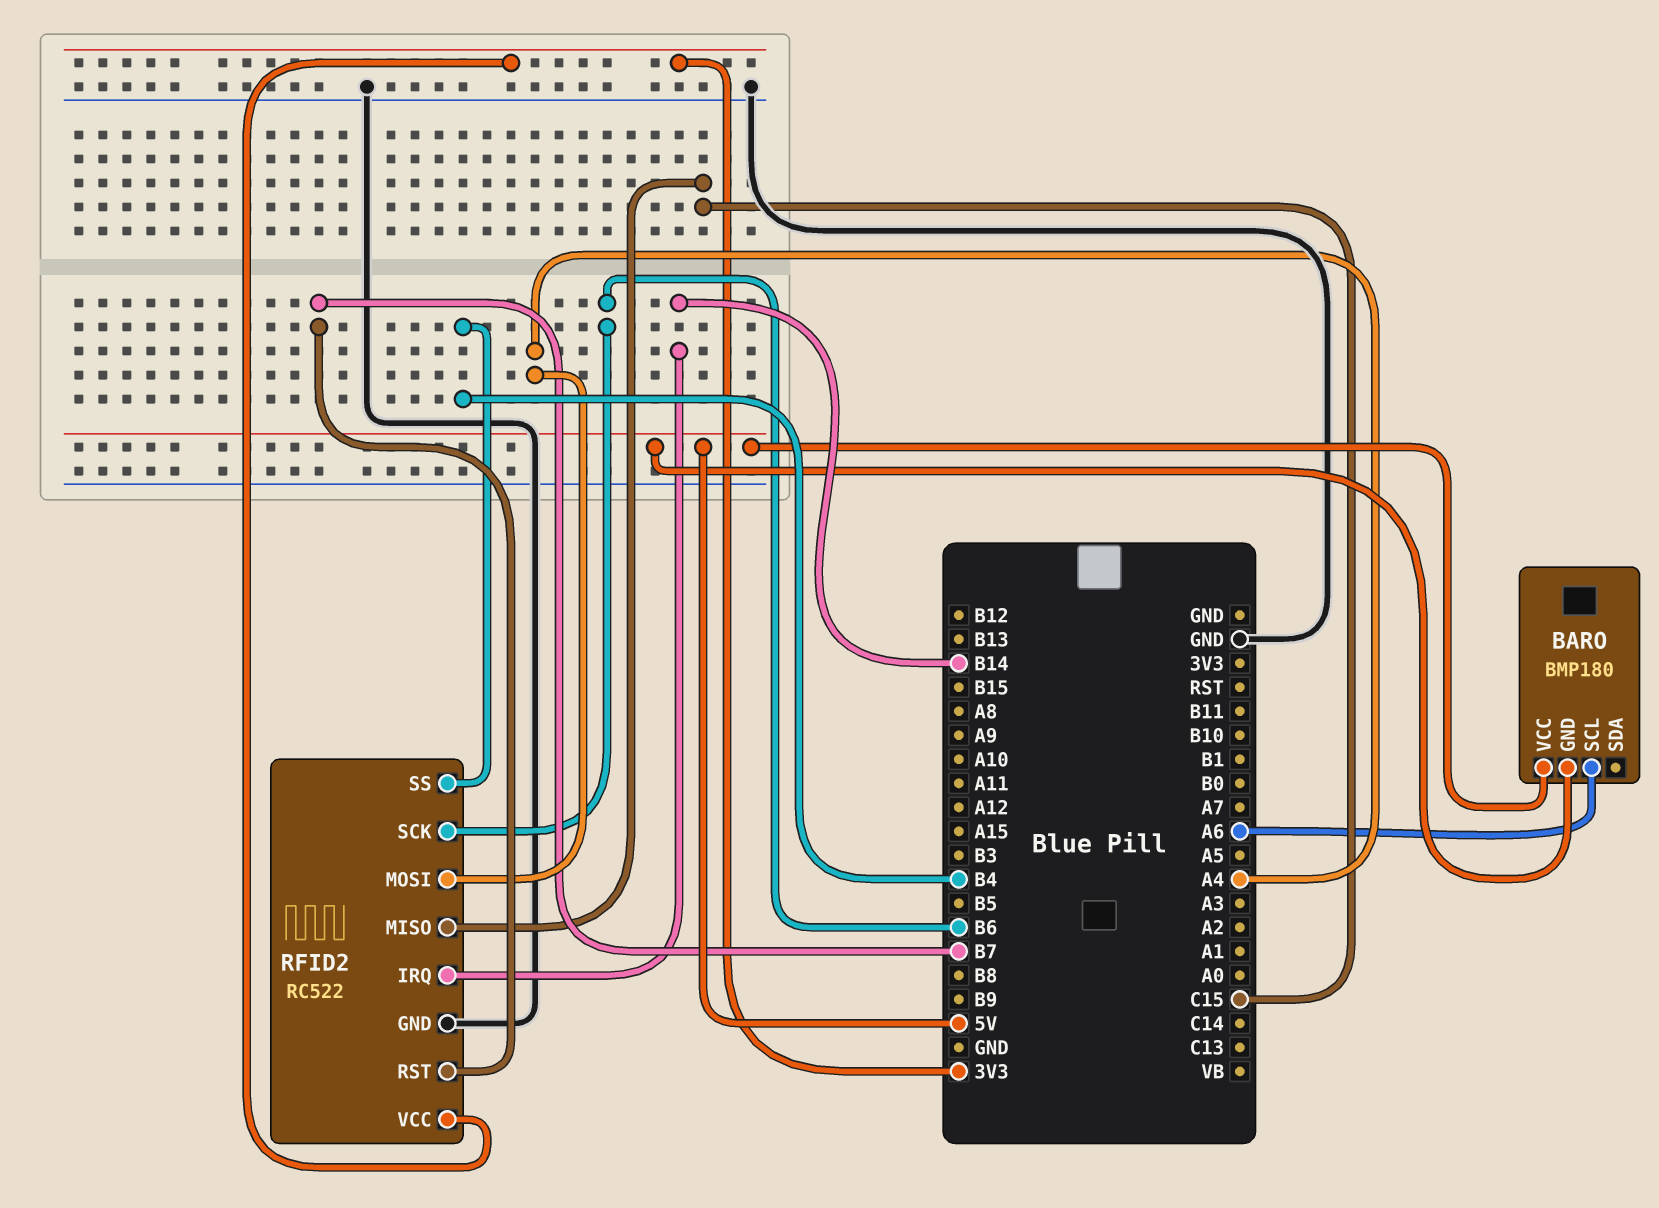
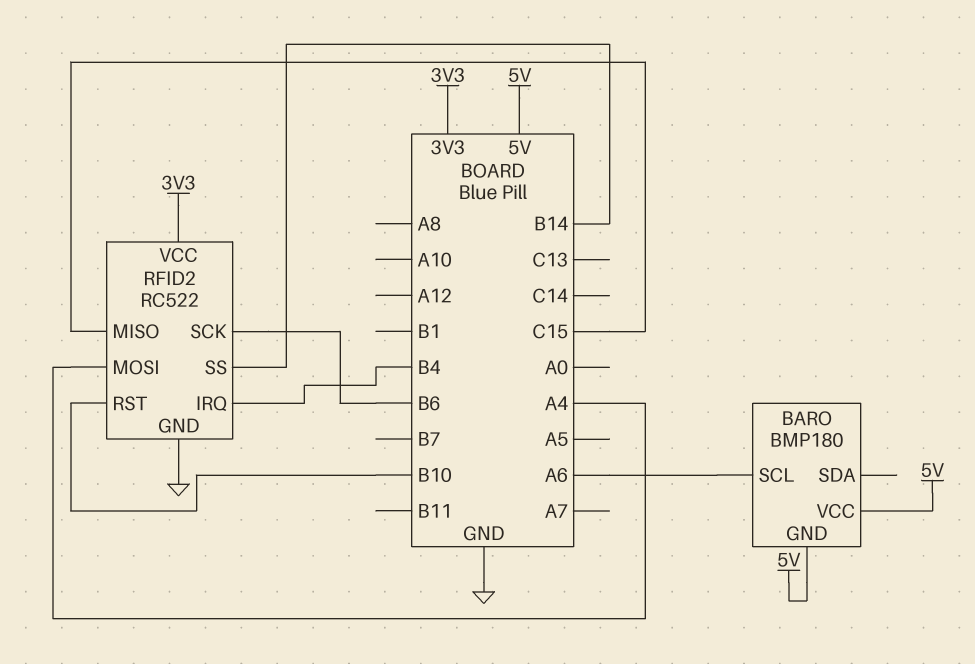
RFID2 pin IRQ: B14 -> B4
RFID2 pin RST: B7 -> B10
RFID2 pin SS: B4 -> B14

